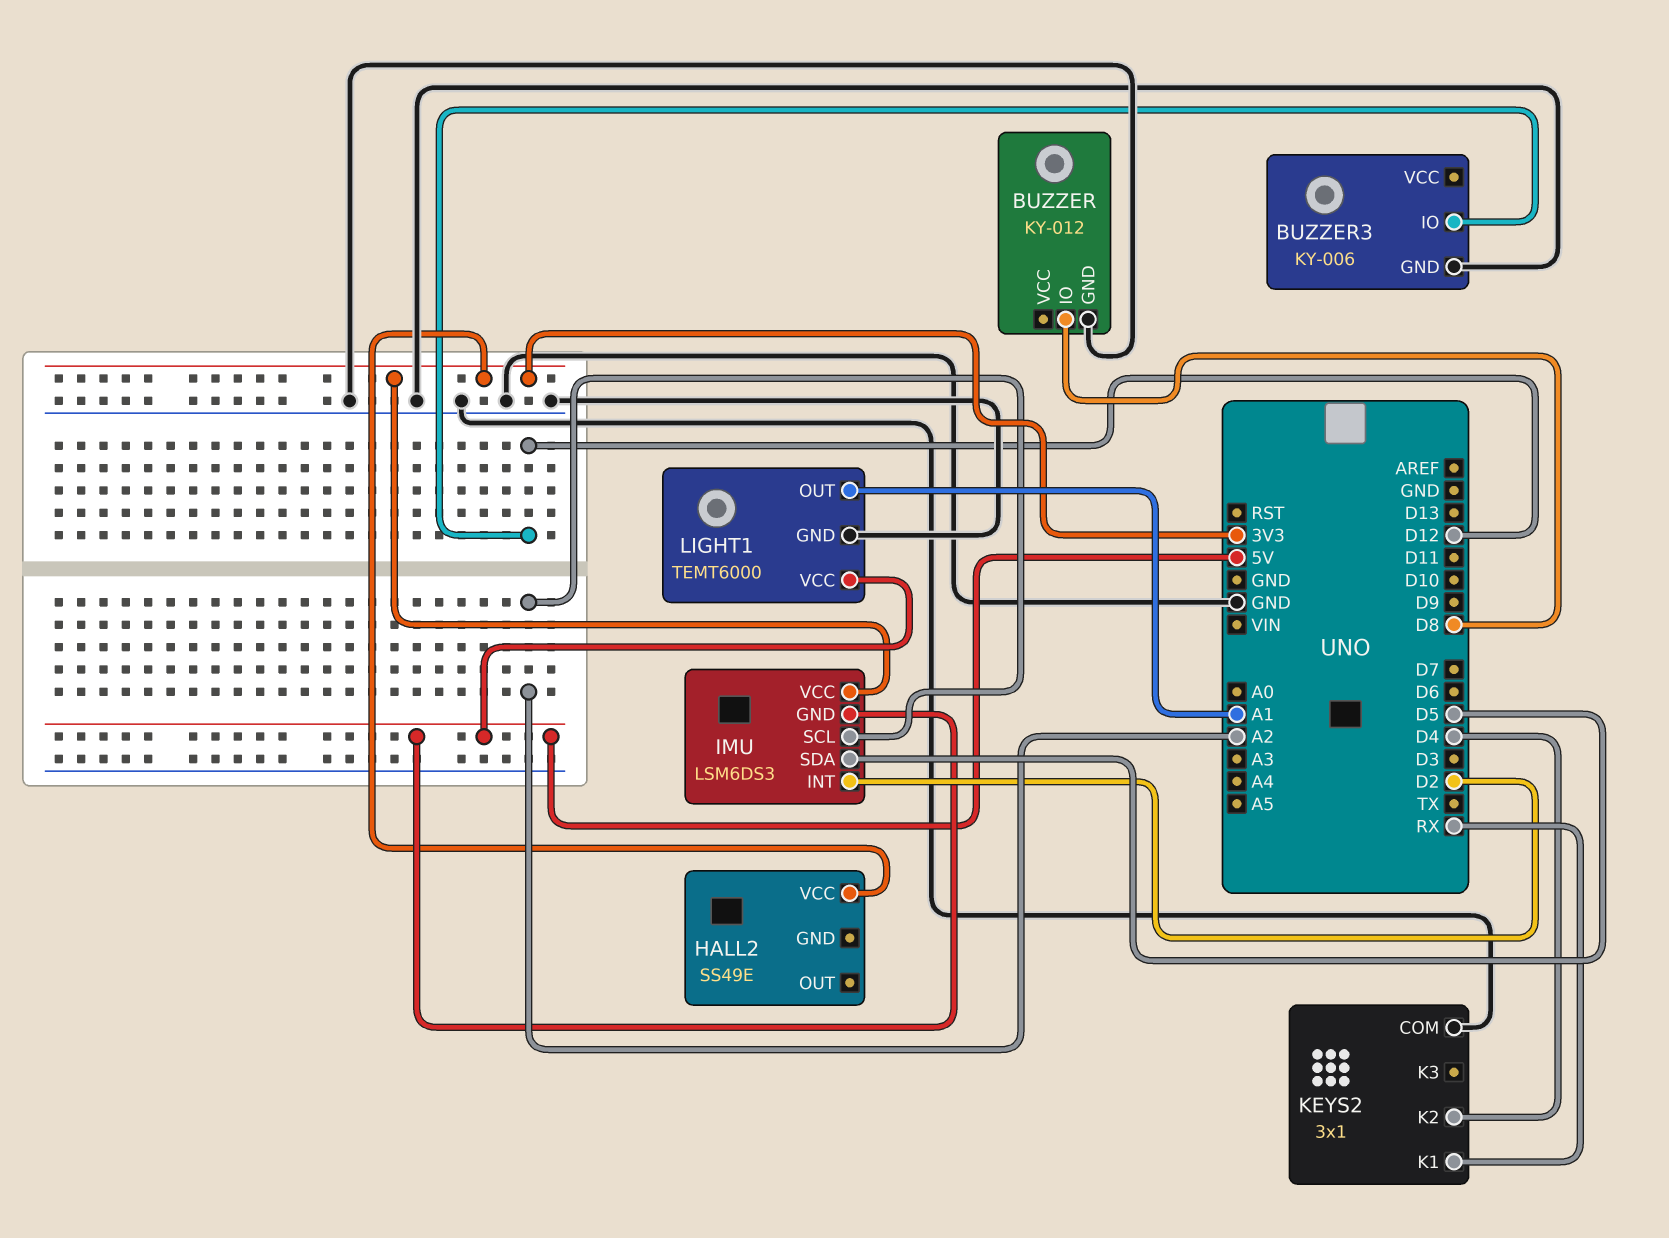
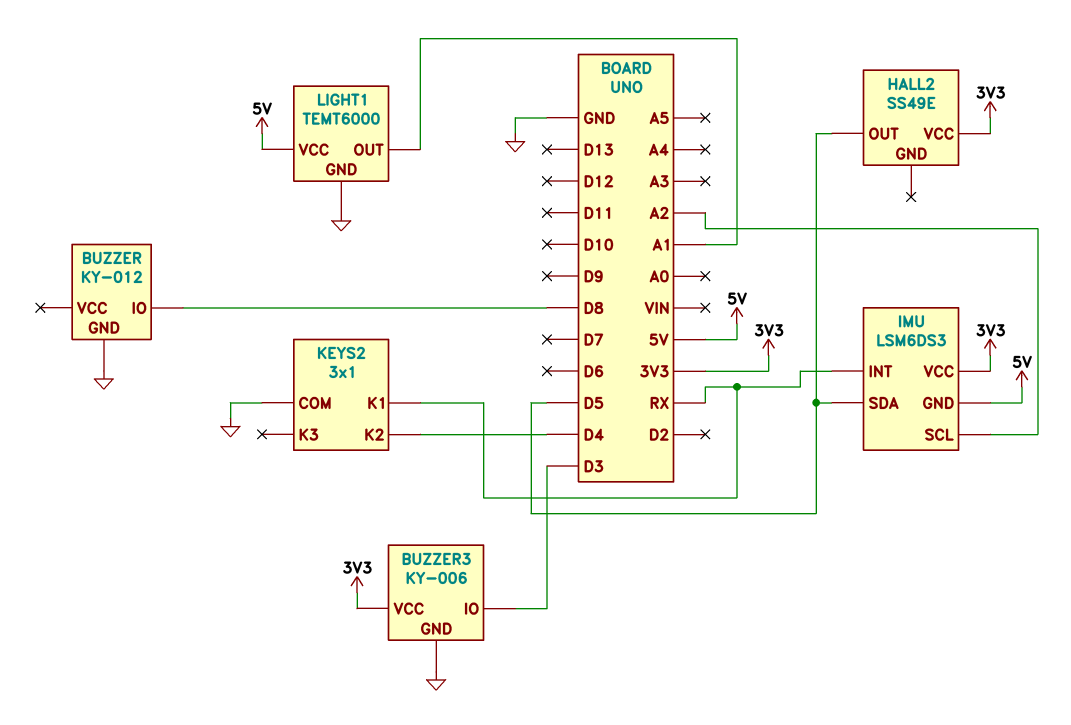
BUZZER3 pin IO: D12 -> D3
BUZZER3 pin VCC: none -> 3V3
HALL2 pin OUT: none -> D5
IMU pin INT: D2 -> RX

